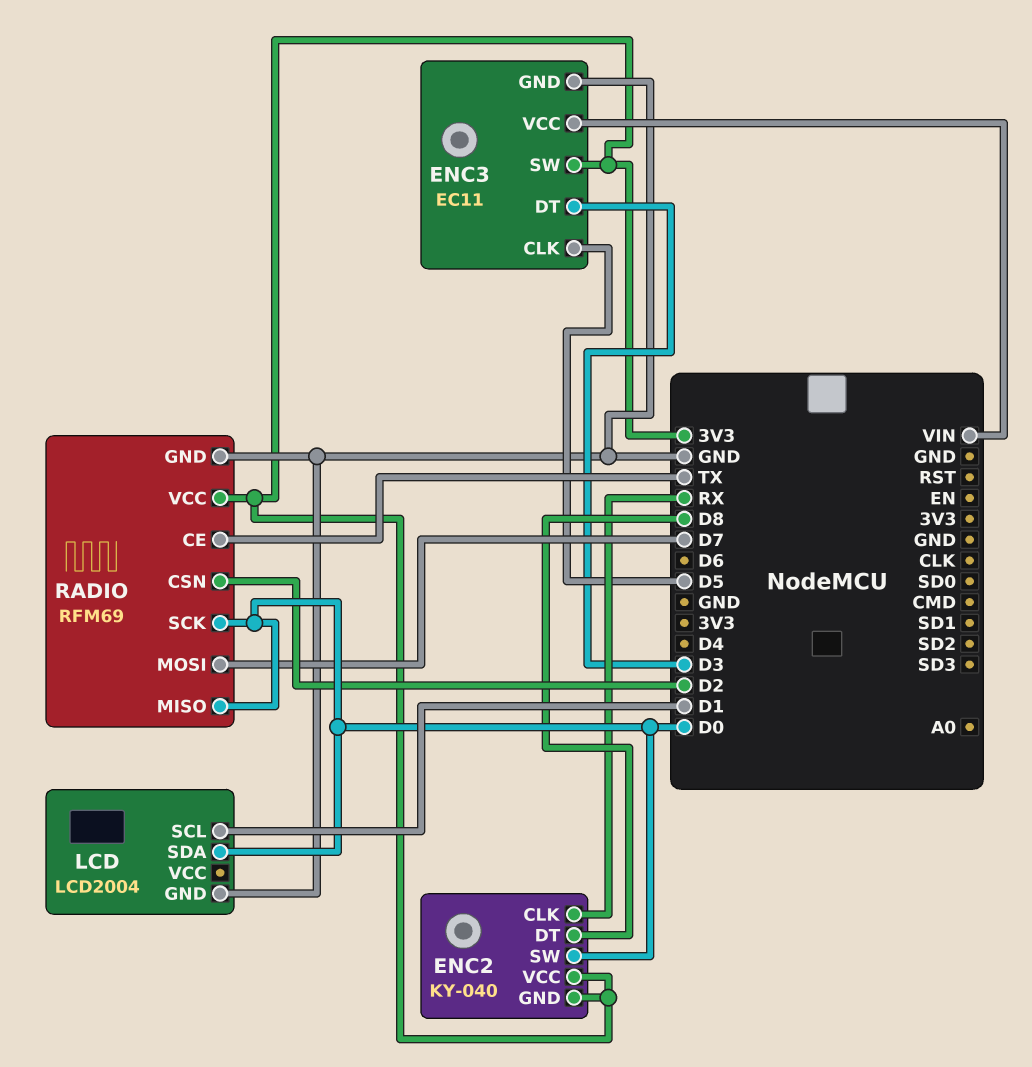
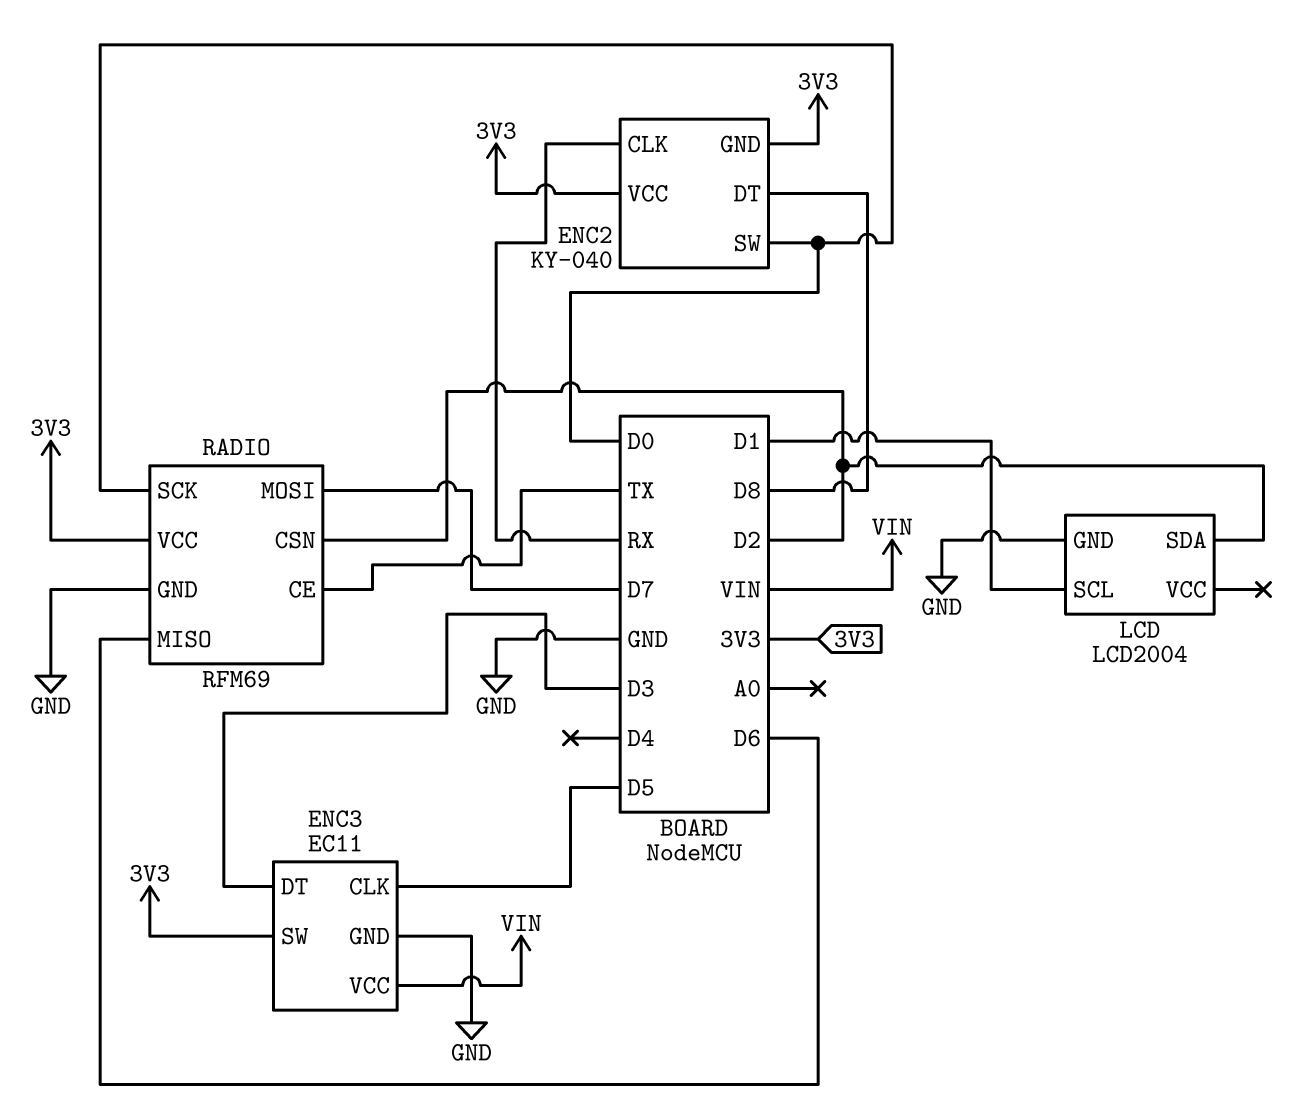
LCD pin SDA: D0 -> D2
RADIO pin MISO: D0 -> D6

